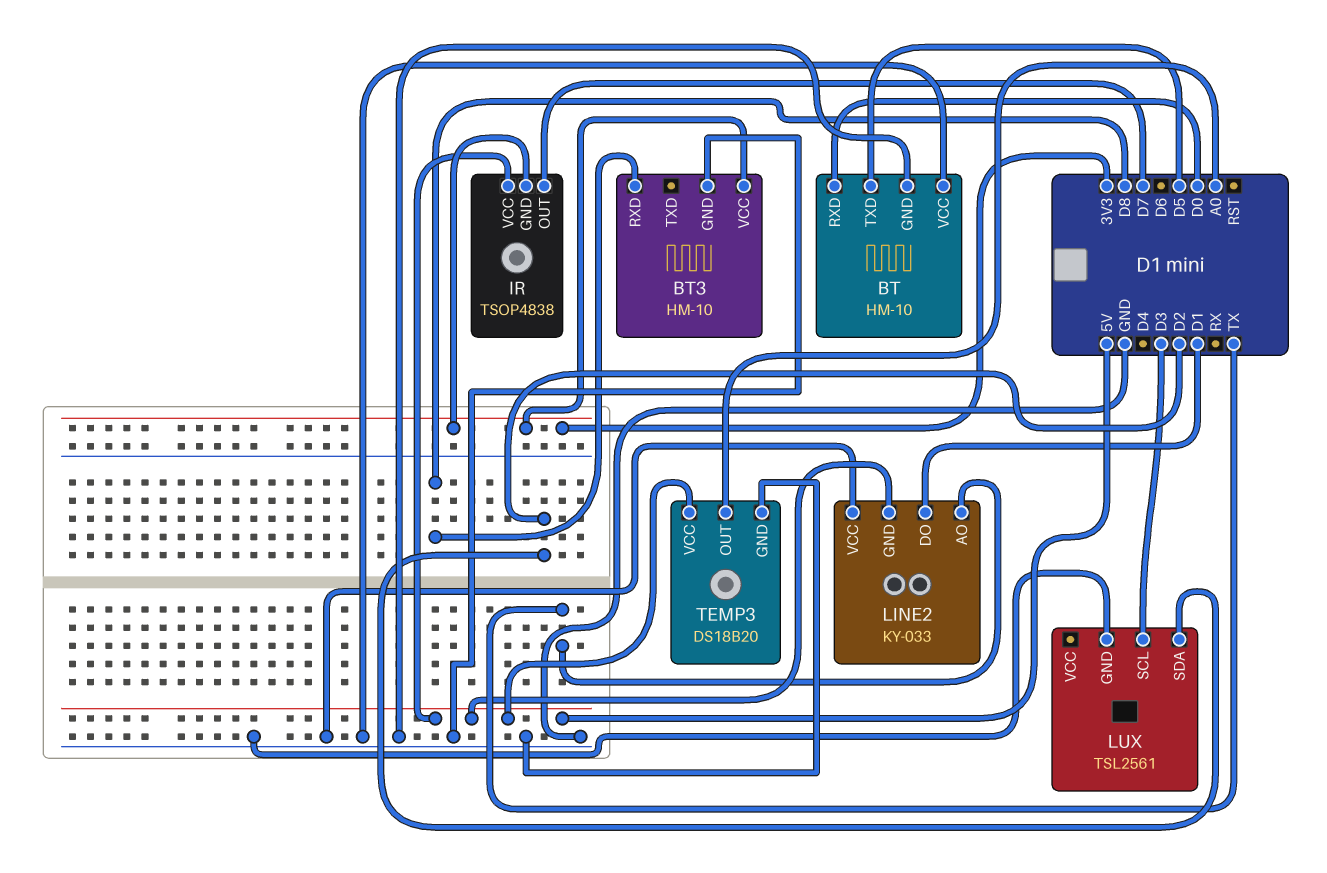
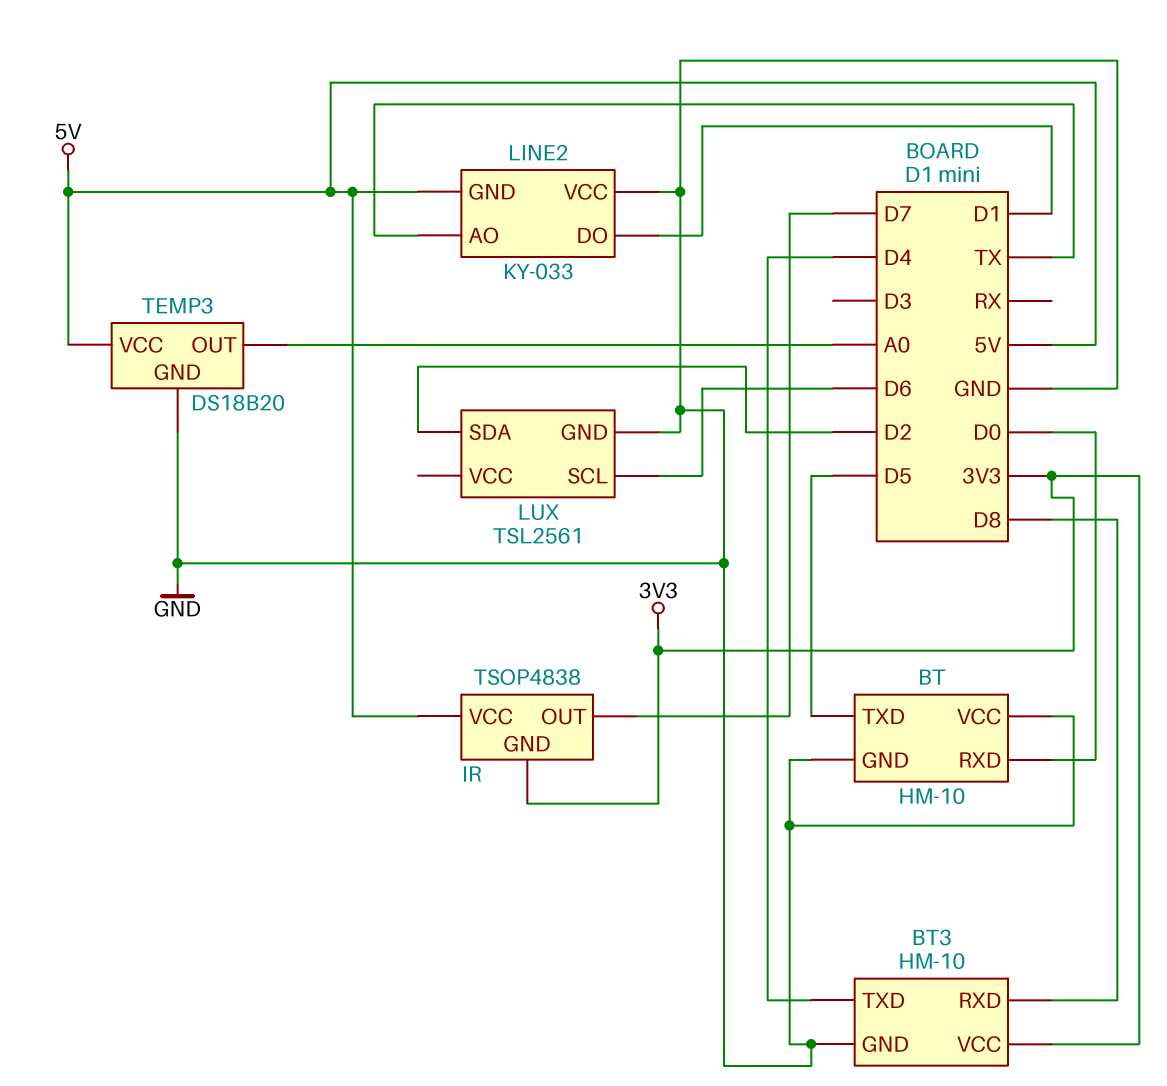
BT3 pin TXD: none -> D4
LUX pin SCL: D3 -> D6

